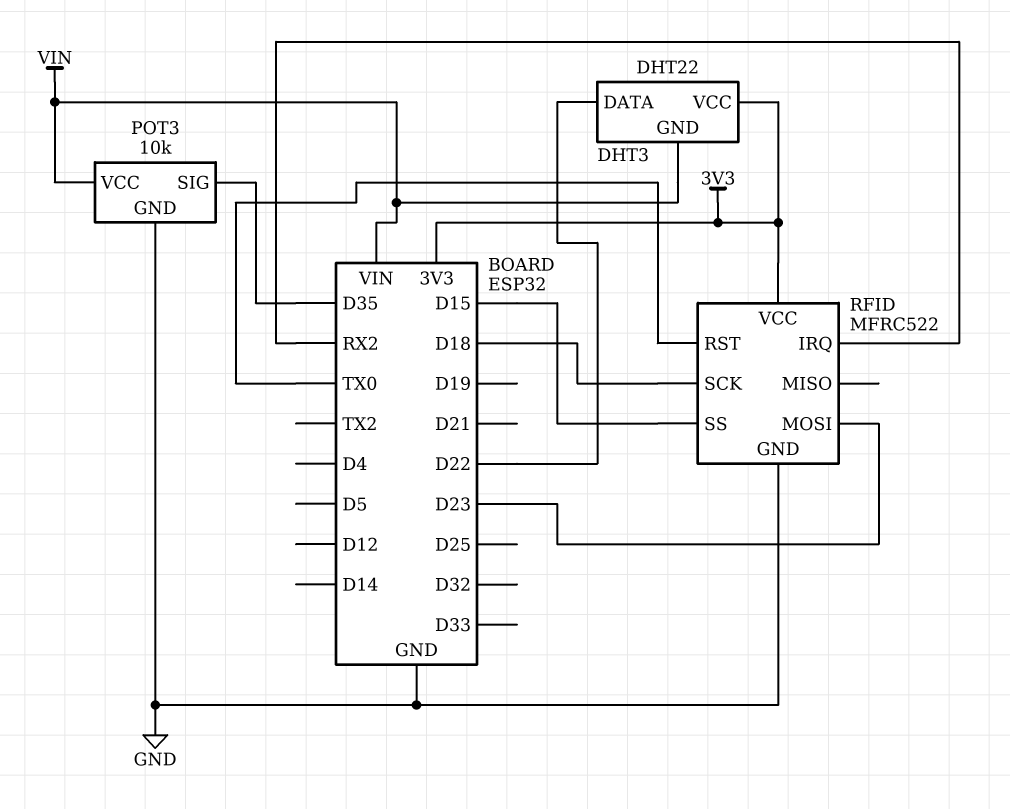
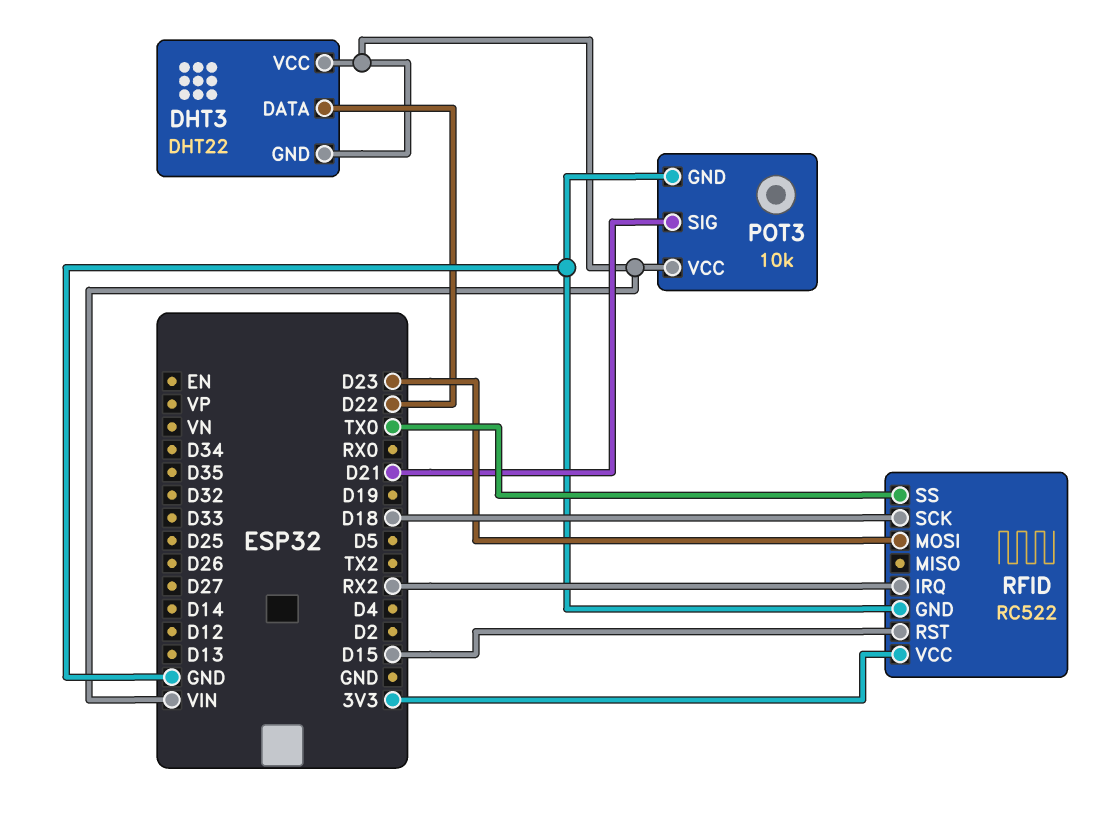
DHT3 pin VCC: 3V3 -> VIN
POT3 pin SIG: D35 -> D21
RFID: MFRC522 -> RC522
RFID pin RST: TX0 -> D15
RFID pin SS: D15 -> TX0

